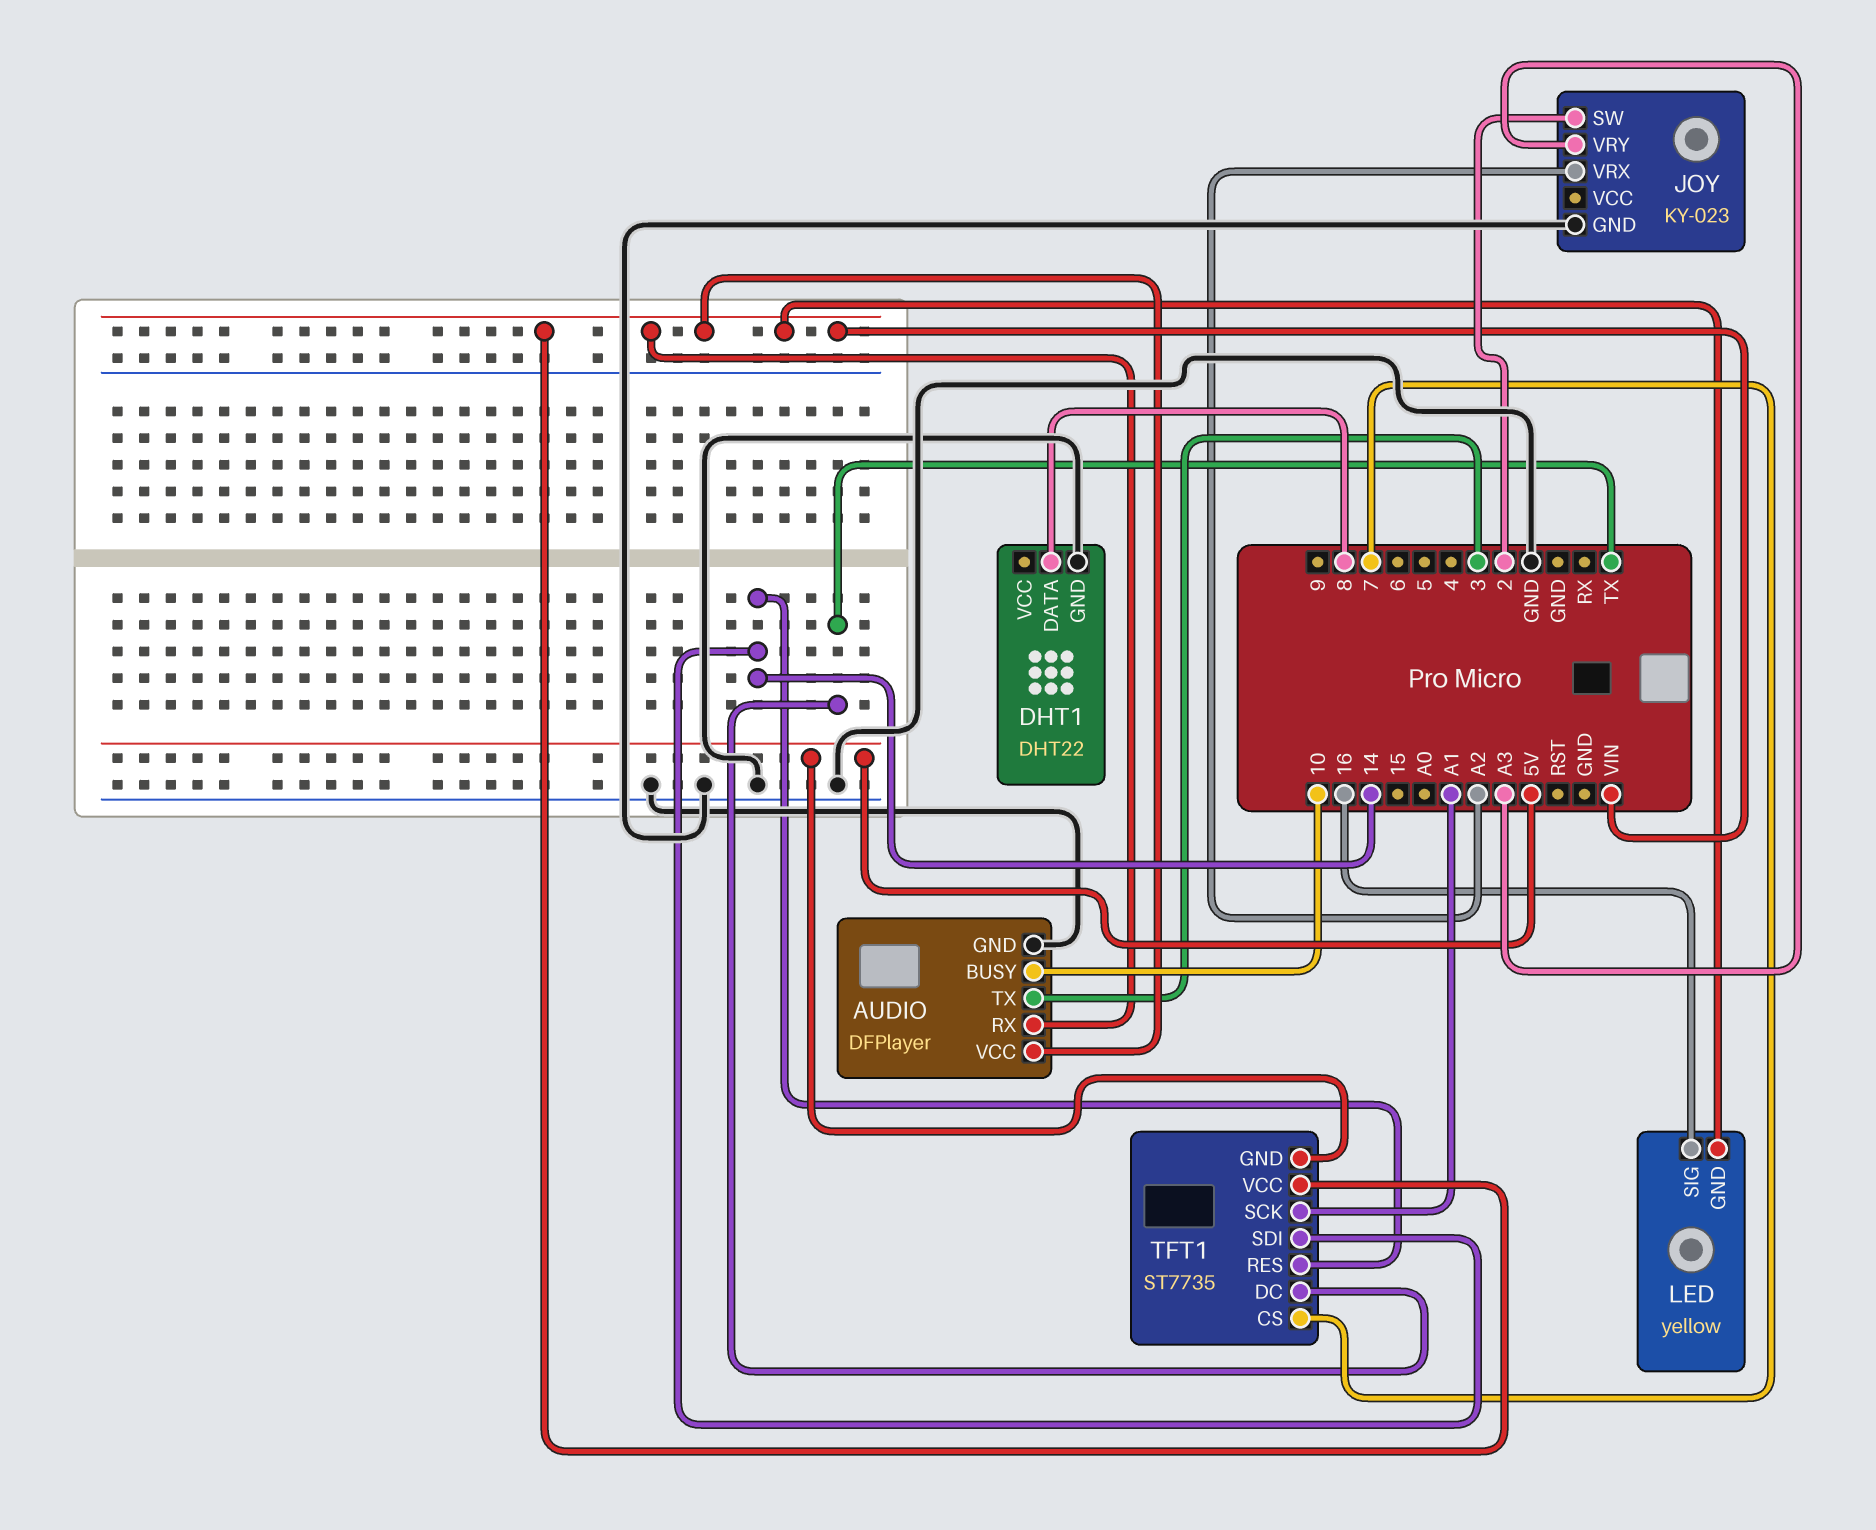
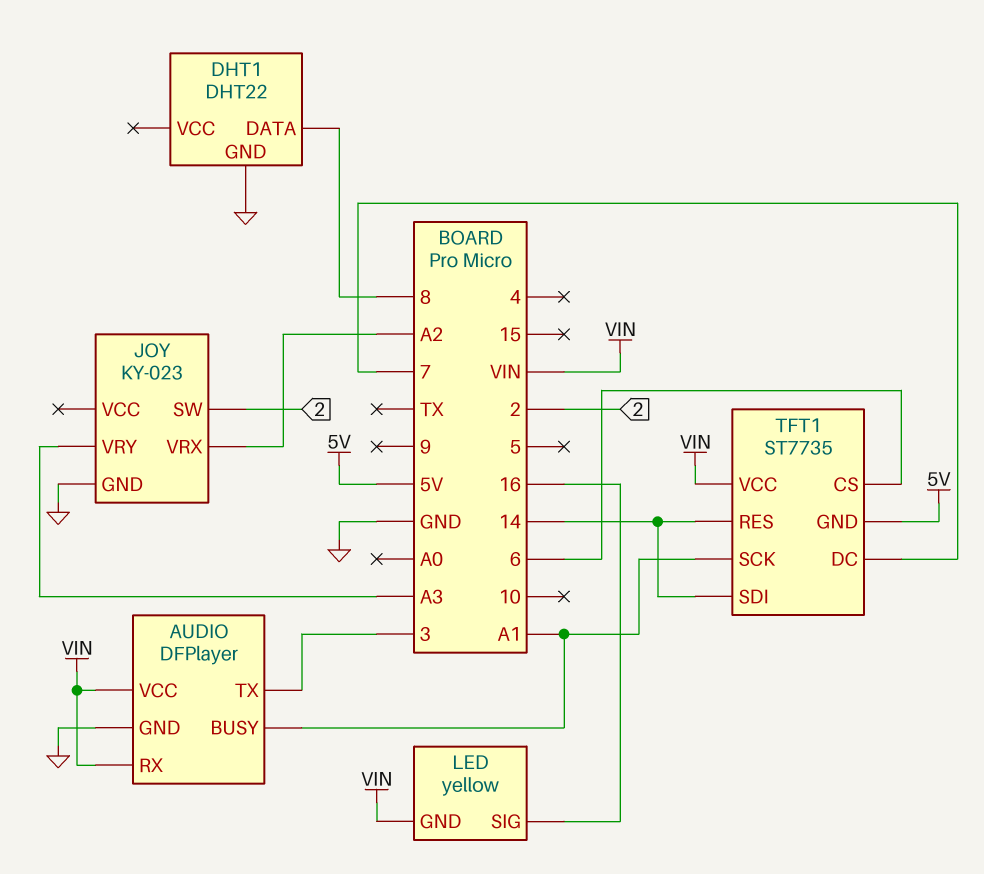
AUDIO pin BUSY: 10 -> A1
TFT1 pin CS: 7 -> 6
TFT1 pin DC: TX -> 7

